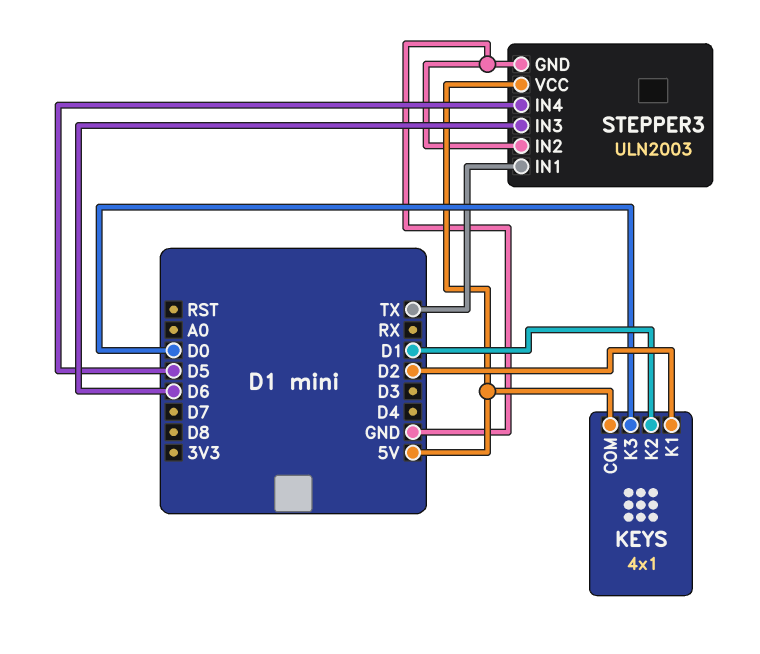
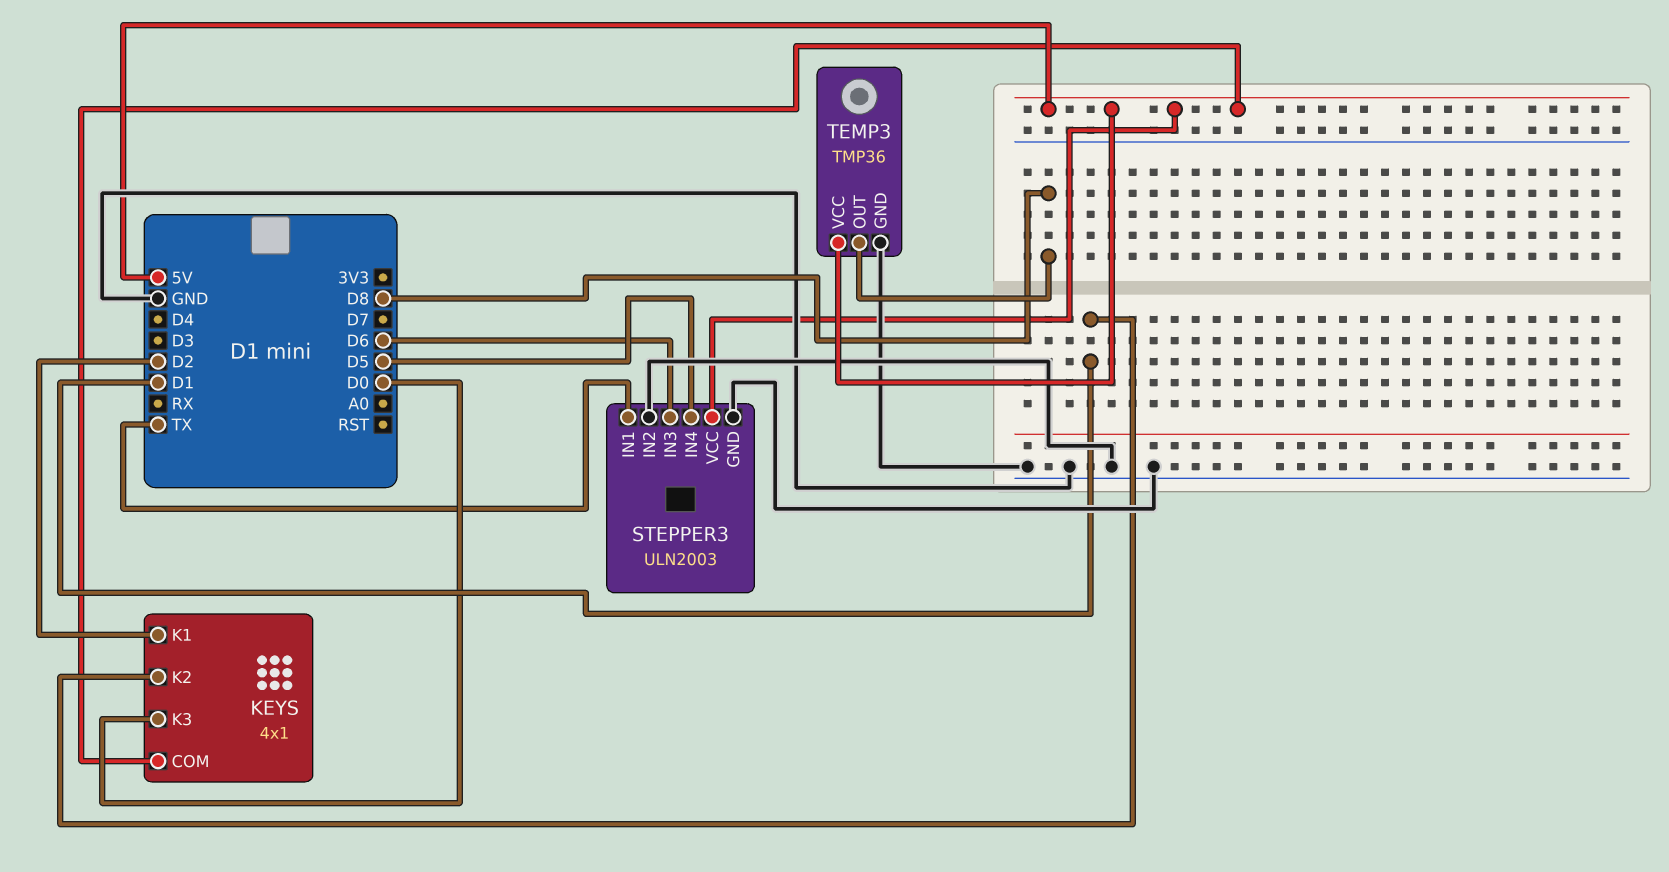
TEMP3: none -> TMP36
TEMP3 pin GND: none -> GND
TEMP3 pin OUT: none -> D8
TEMP3 pin VCC: none -> 5V

